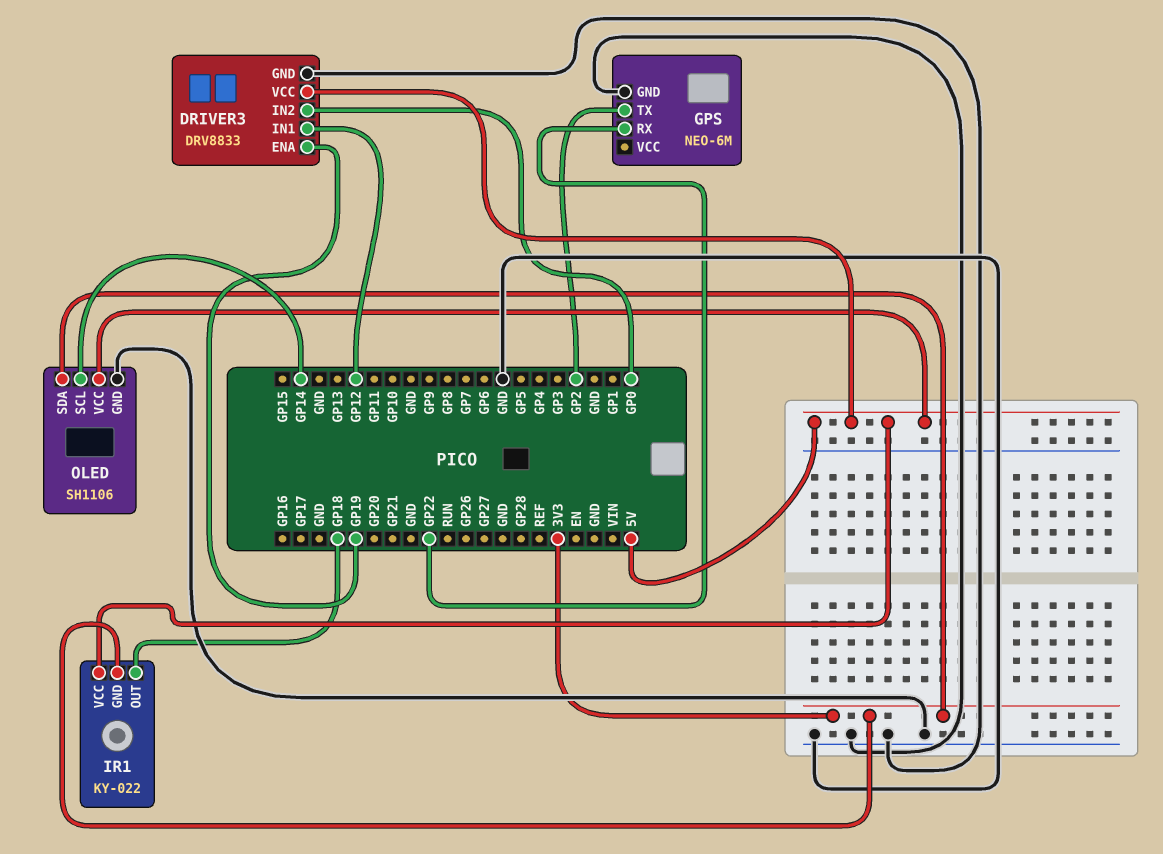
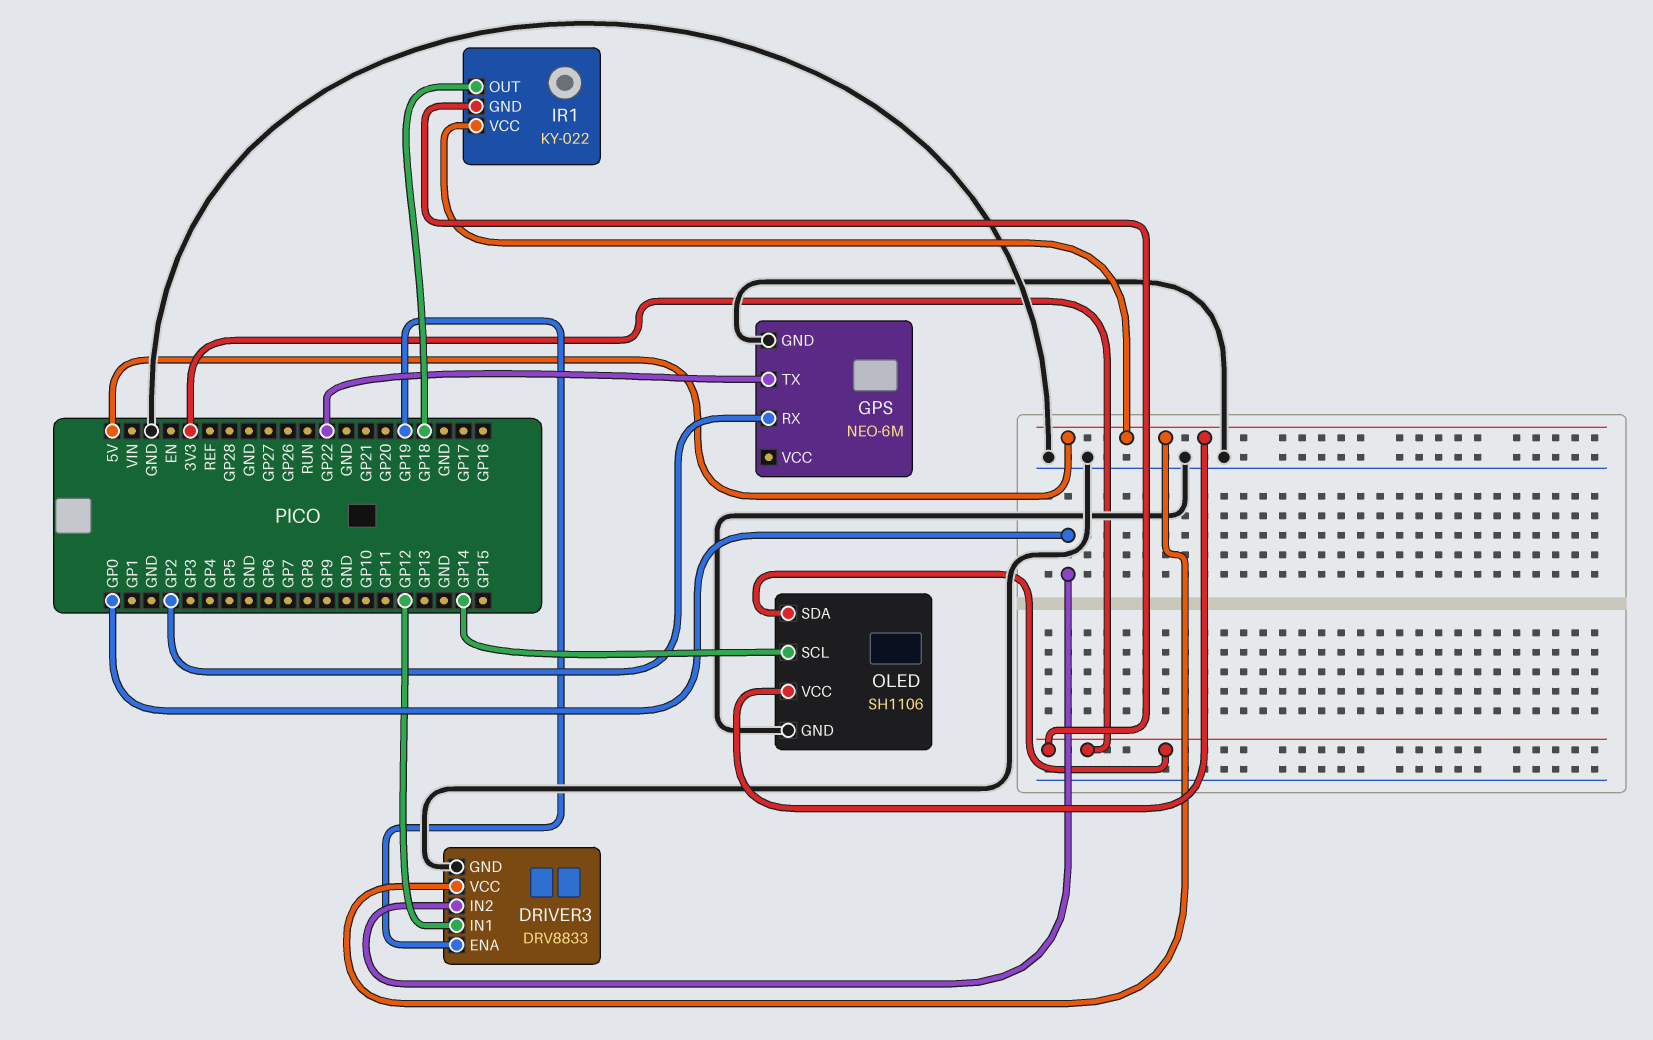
GPS pin RX: GP22 -> GP2
GPS pin TX: GP2 -> GP22

